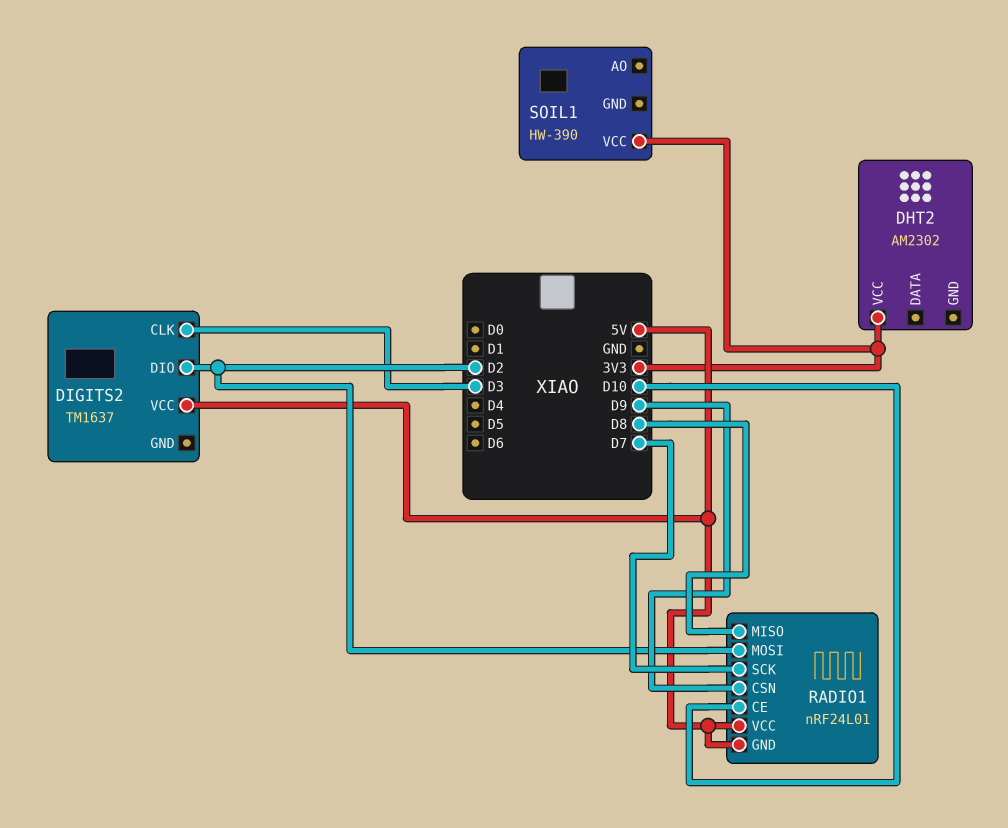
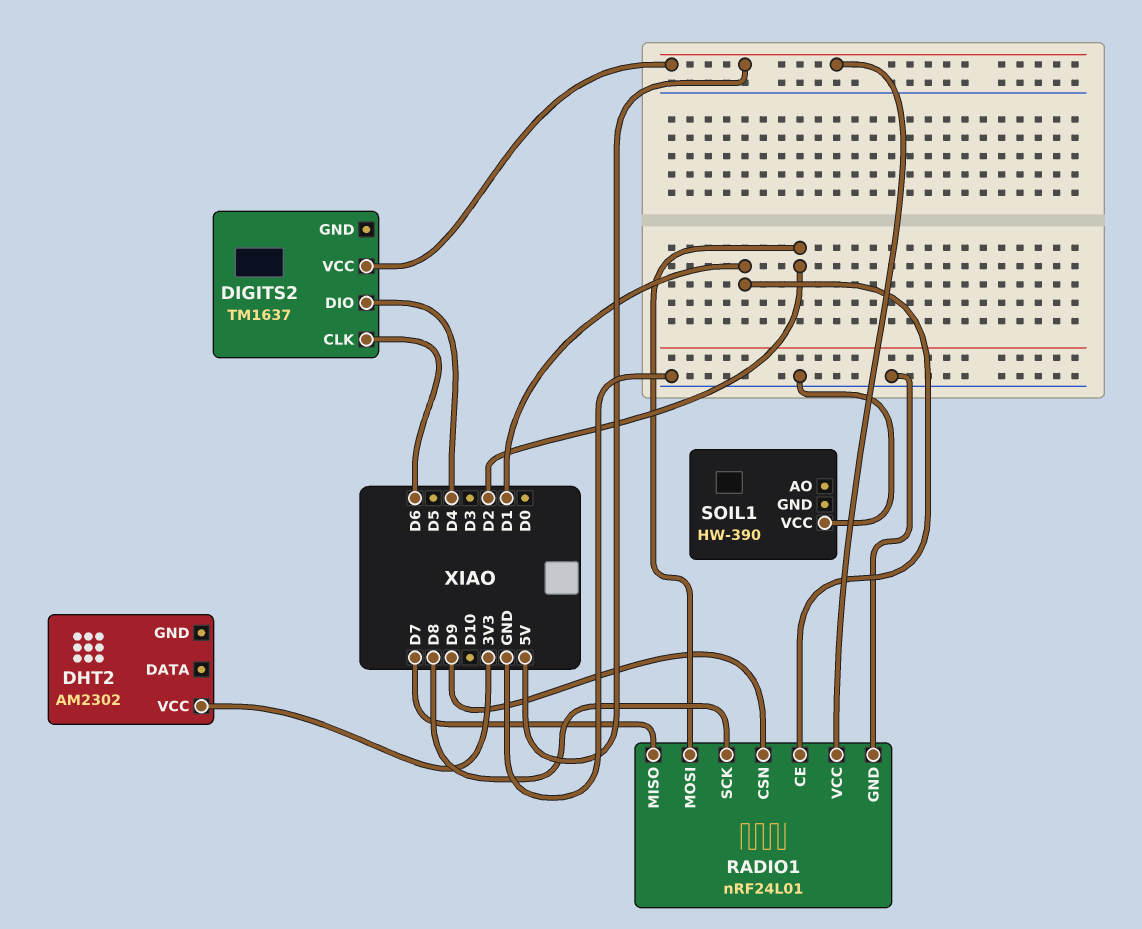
DIGITS2 pin CLK: D3 -> D6
DIGITS2 pin DIO: D2 -> D4
RADIO1 pin CE: D10 -> D1
RADIO1 pin GND: 5V -> GND
RADIO1 pin MISO: D8 -> D7
RADIO1 pin SCK: D7 -> D8
SOIL1 pin VCC: 3V3 -> GND

